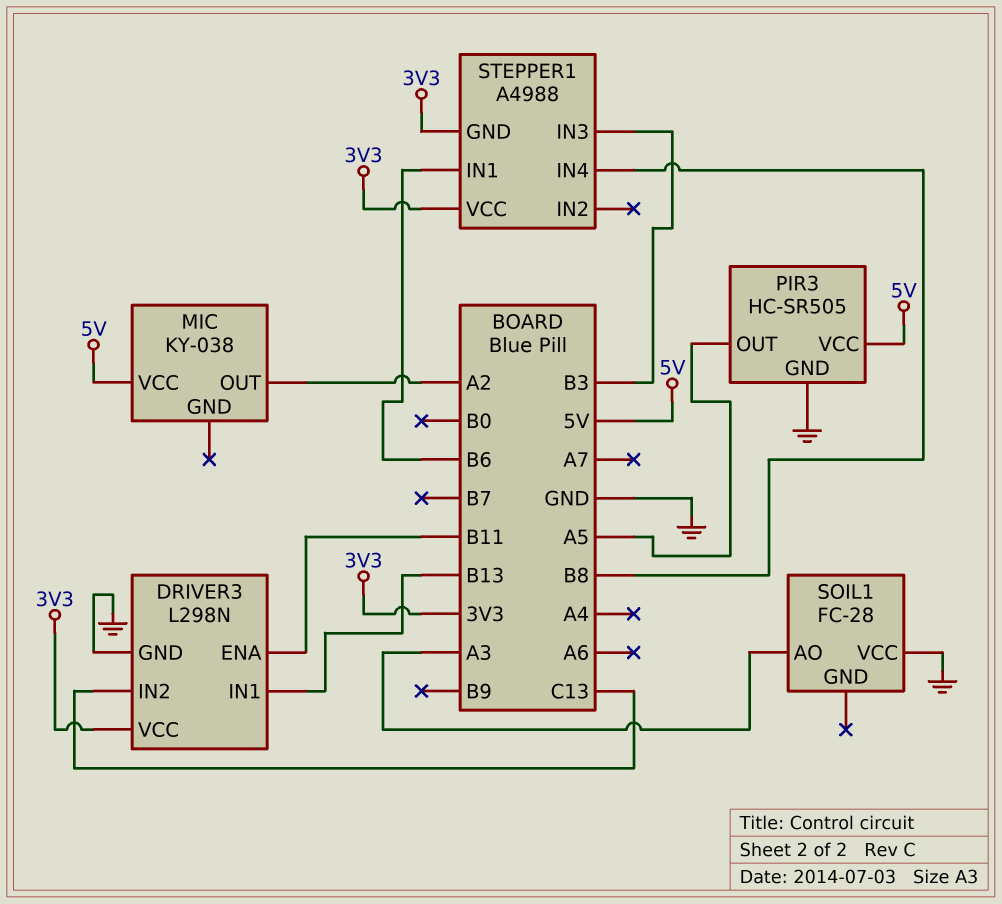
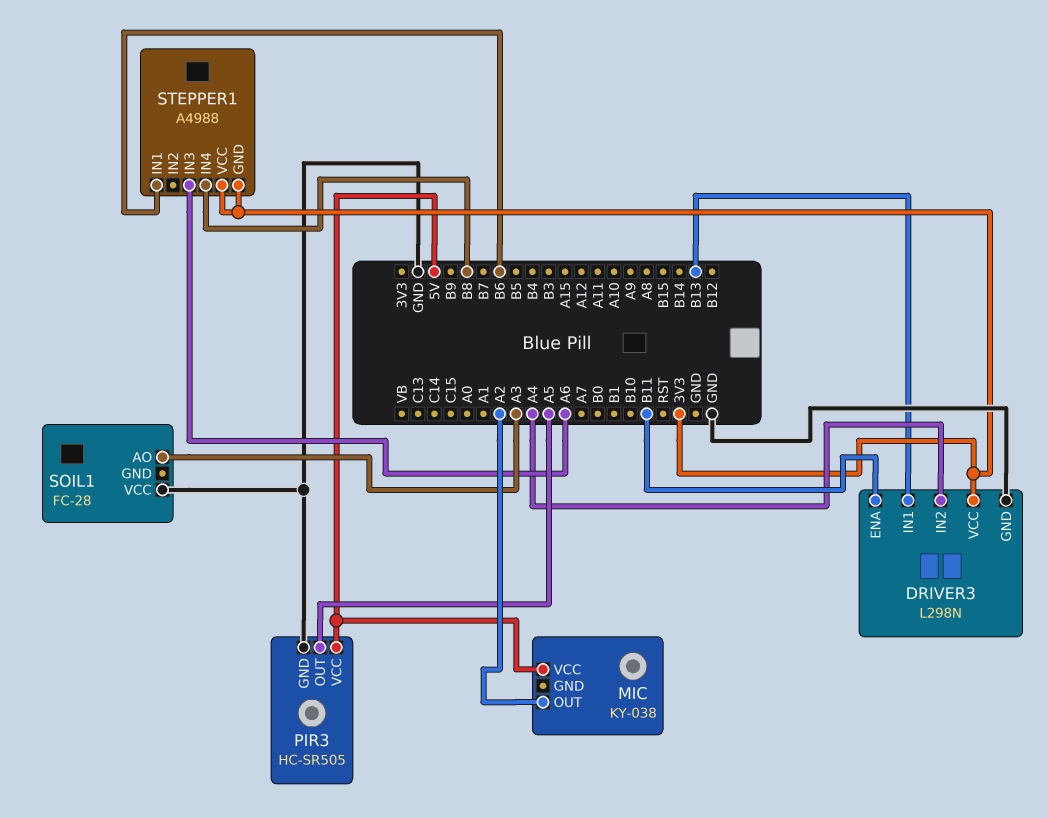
DRIVER3 pin IN2: C13 -> A4
STEPPER1 pin IN3: B3 -> A6

